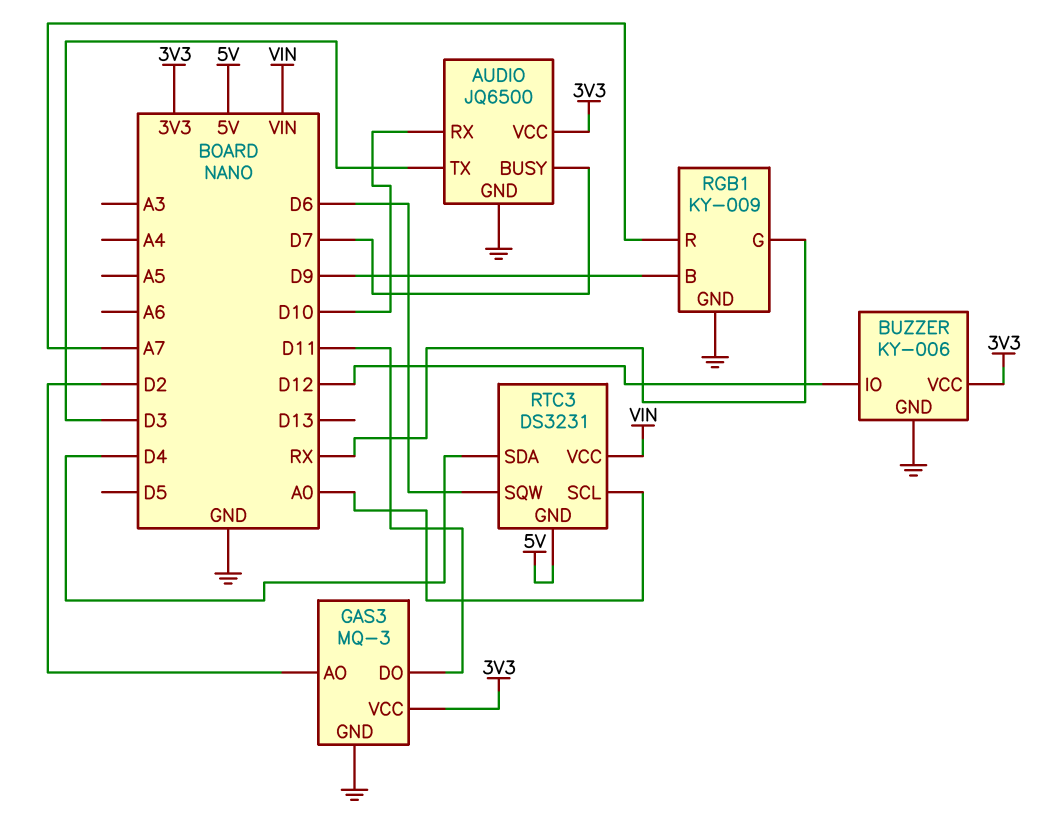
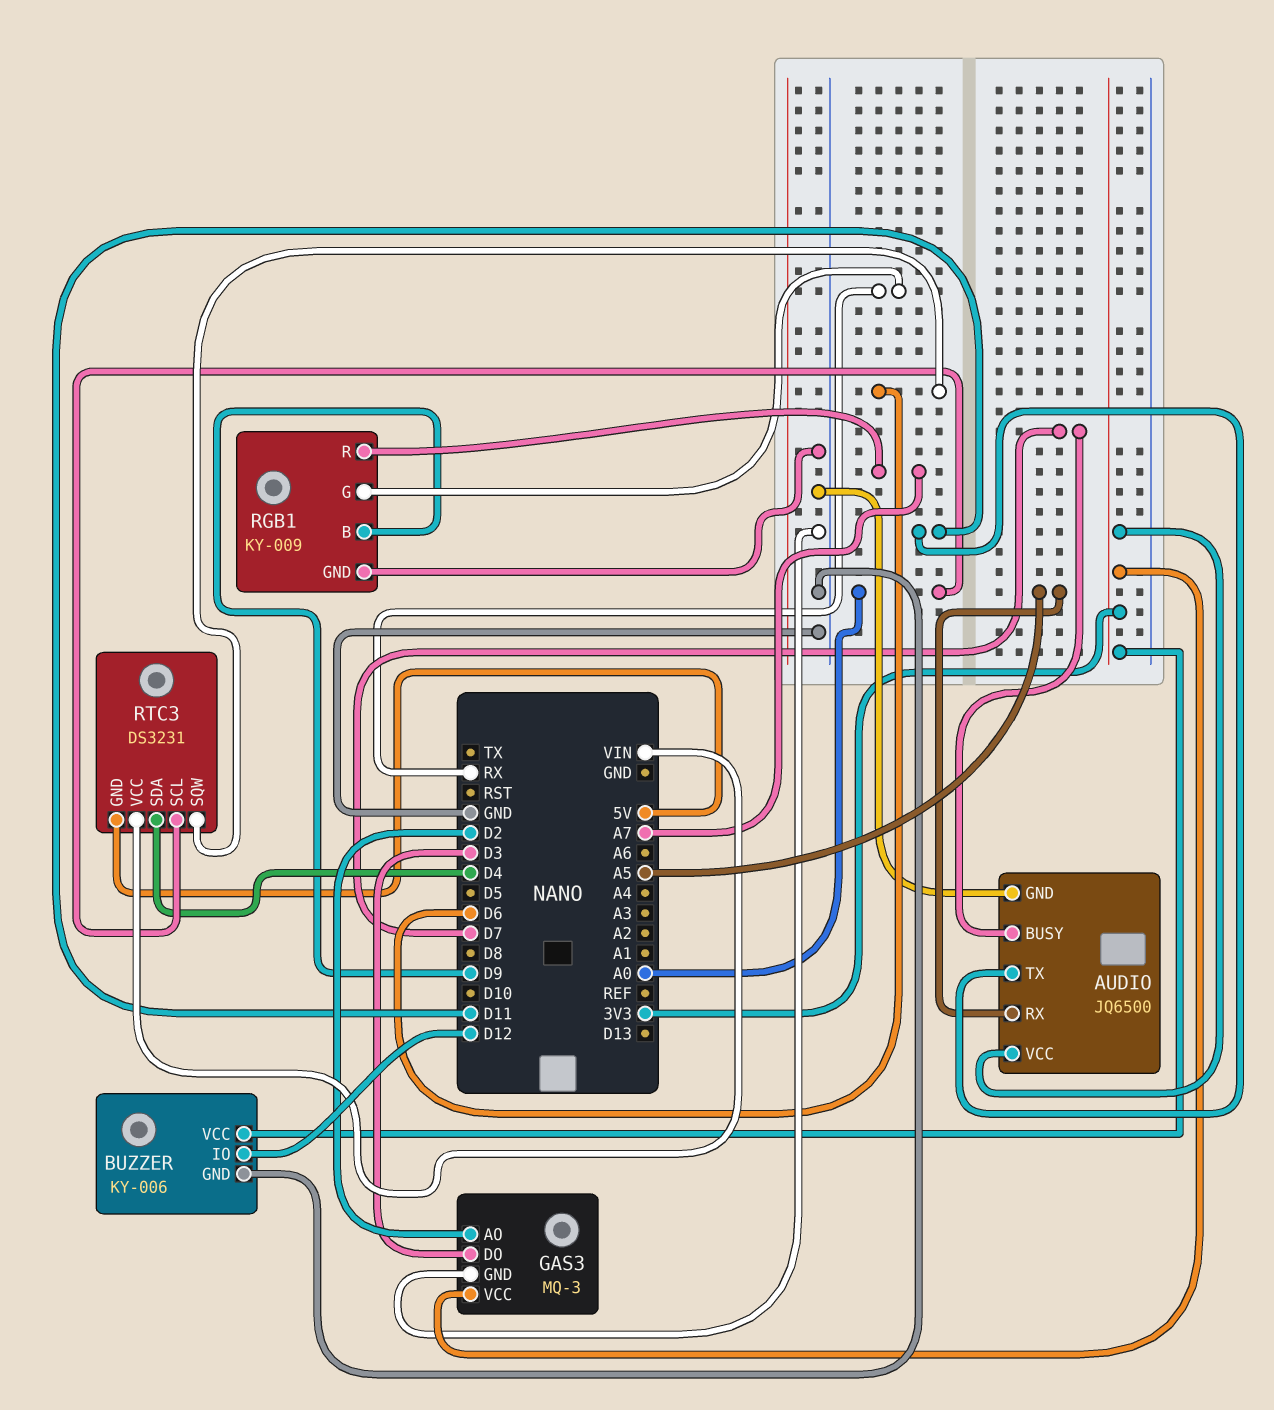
AUDIO pin RX: D10 -> A5
AUDIO pin TX: D3 -> D11
GAS3 pin DO: D11 -> D3

